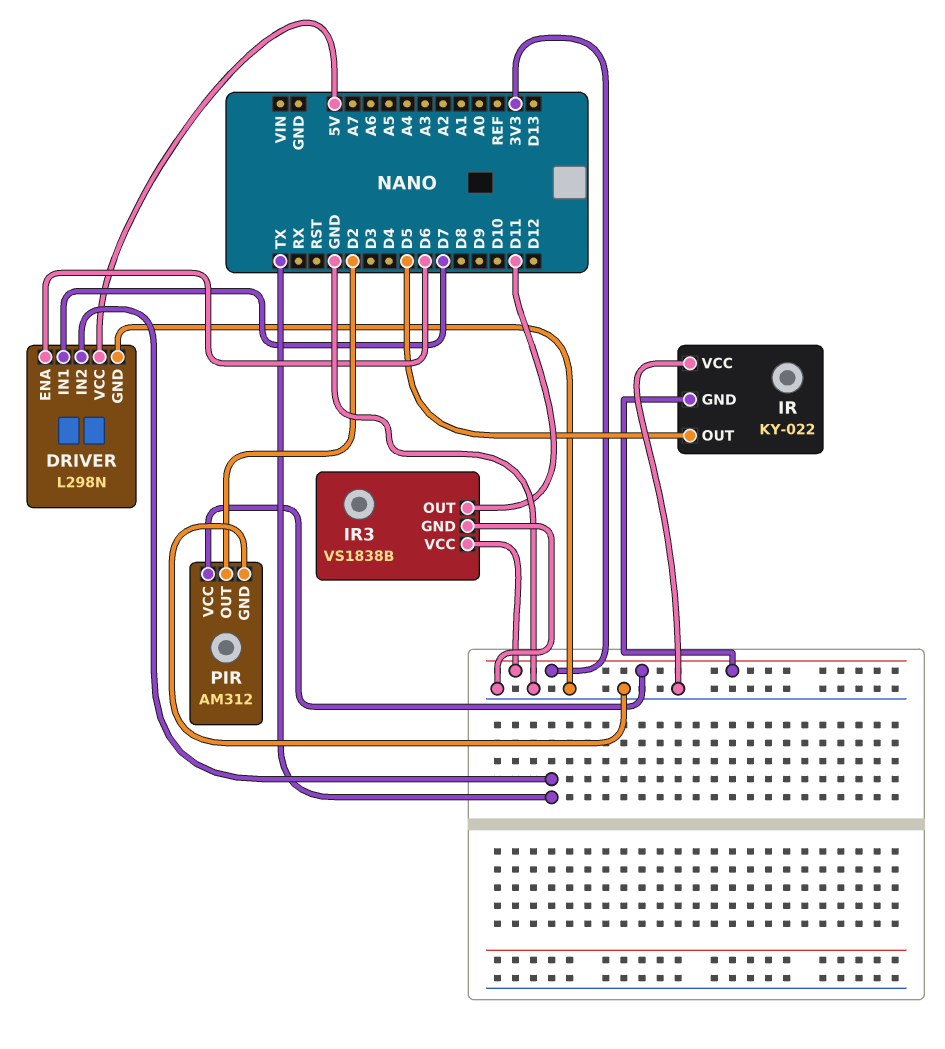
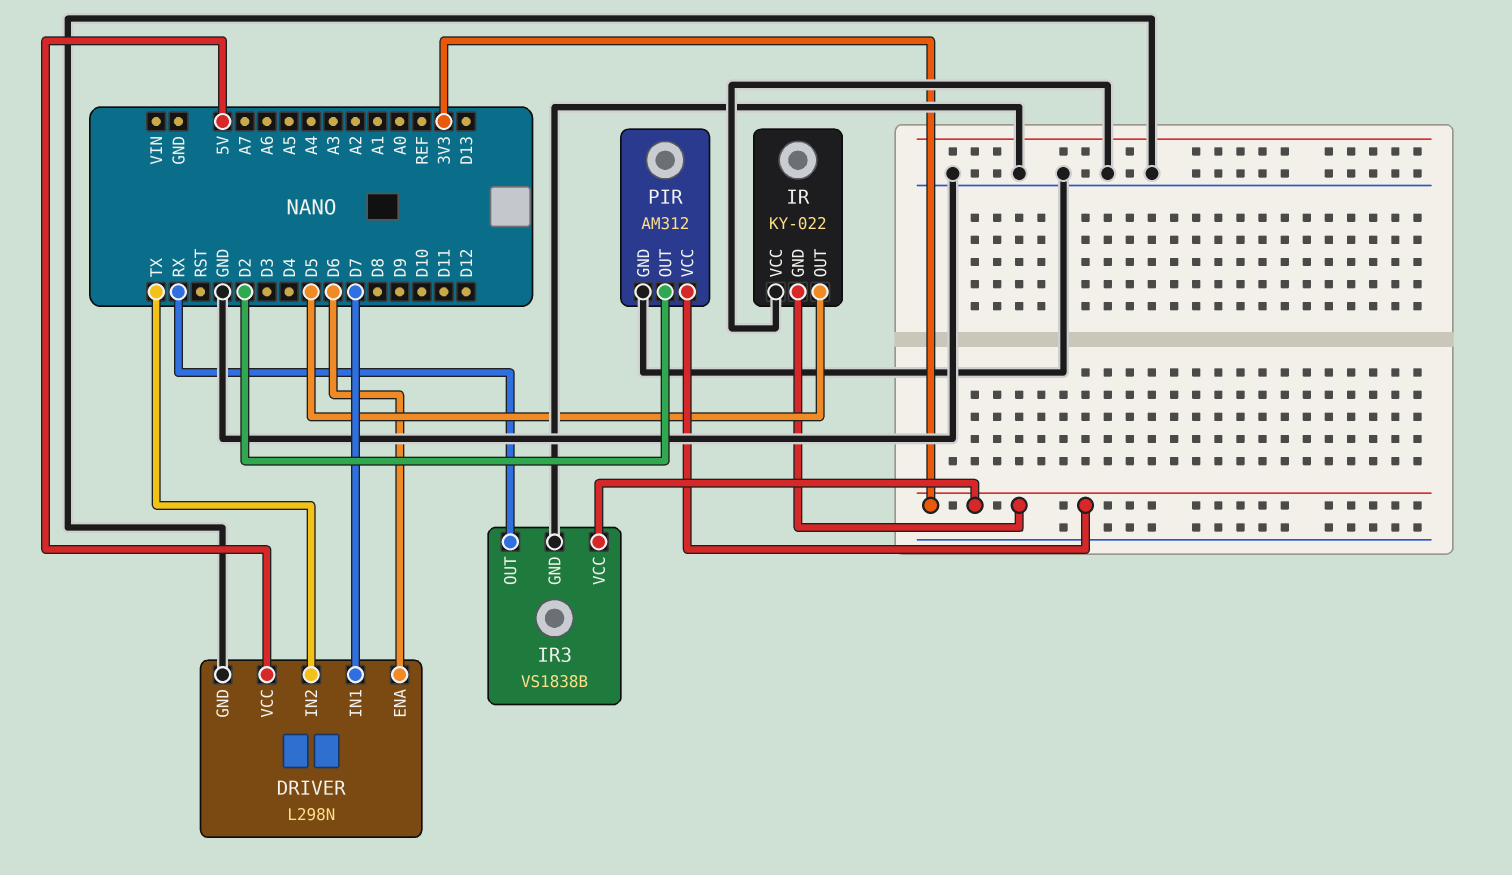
IR3 pin OUT: D11 -> RX

